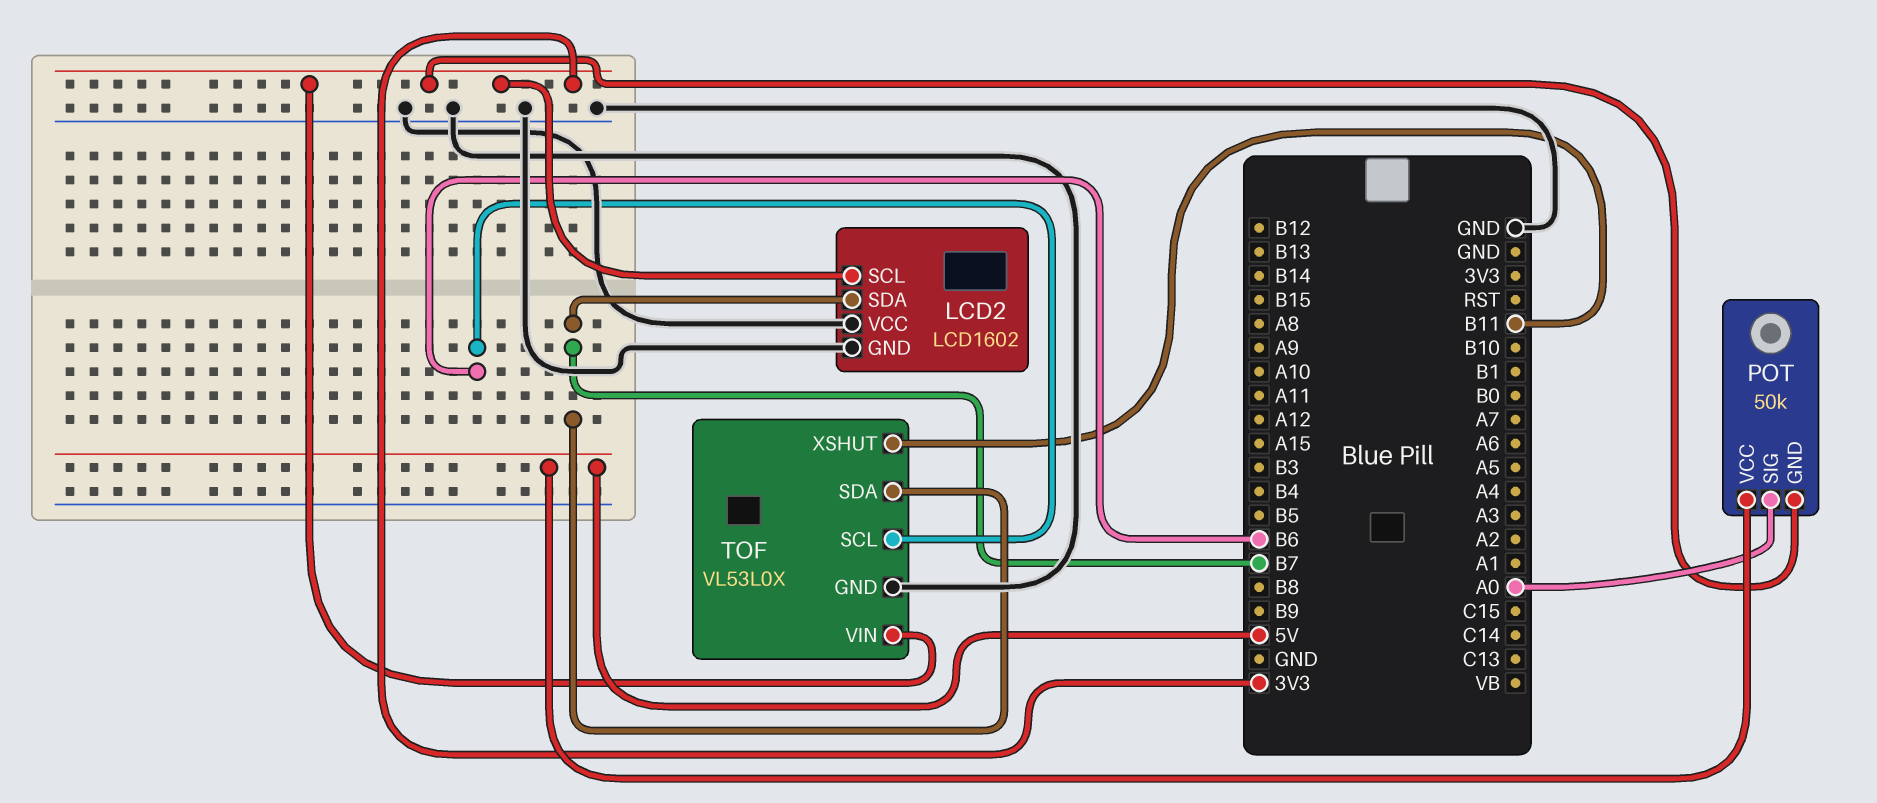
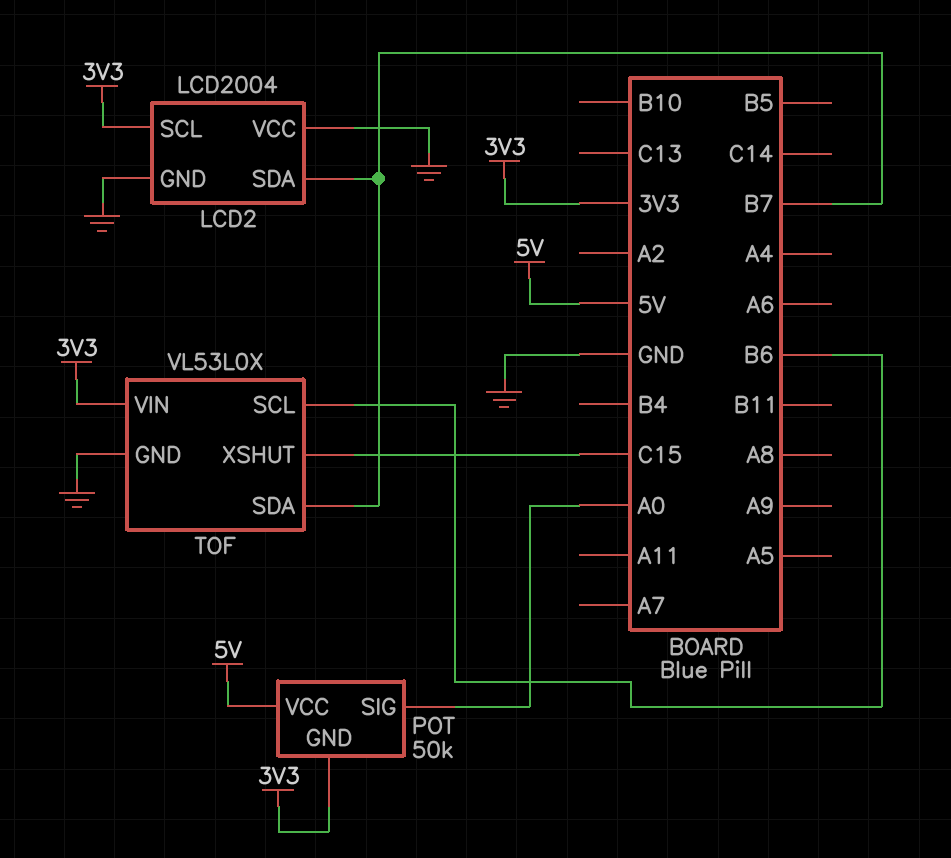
LCD2: LCD1602 -> LCD2004
TOF pin XSHUT: B11 -> C15

